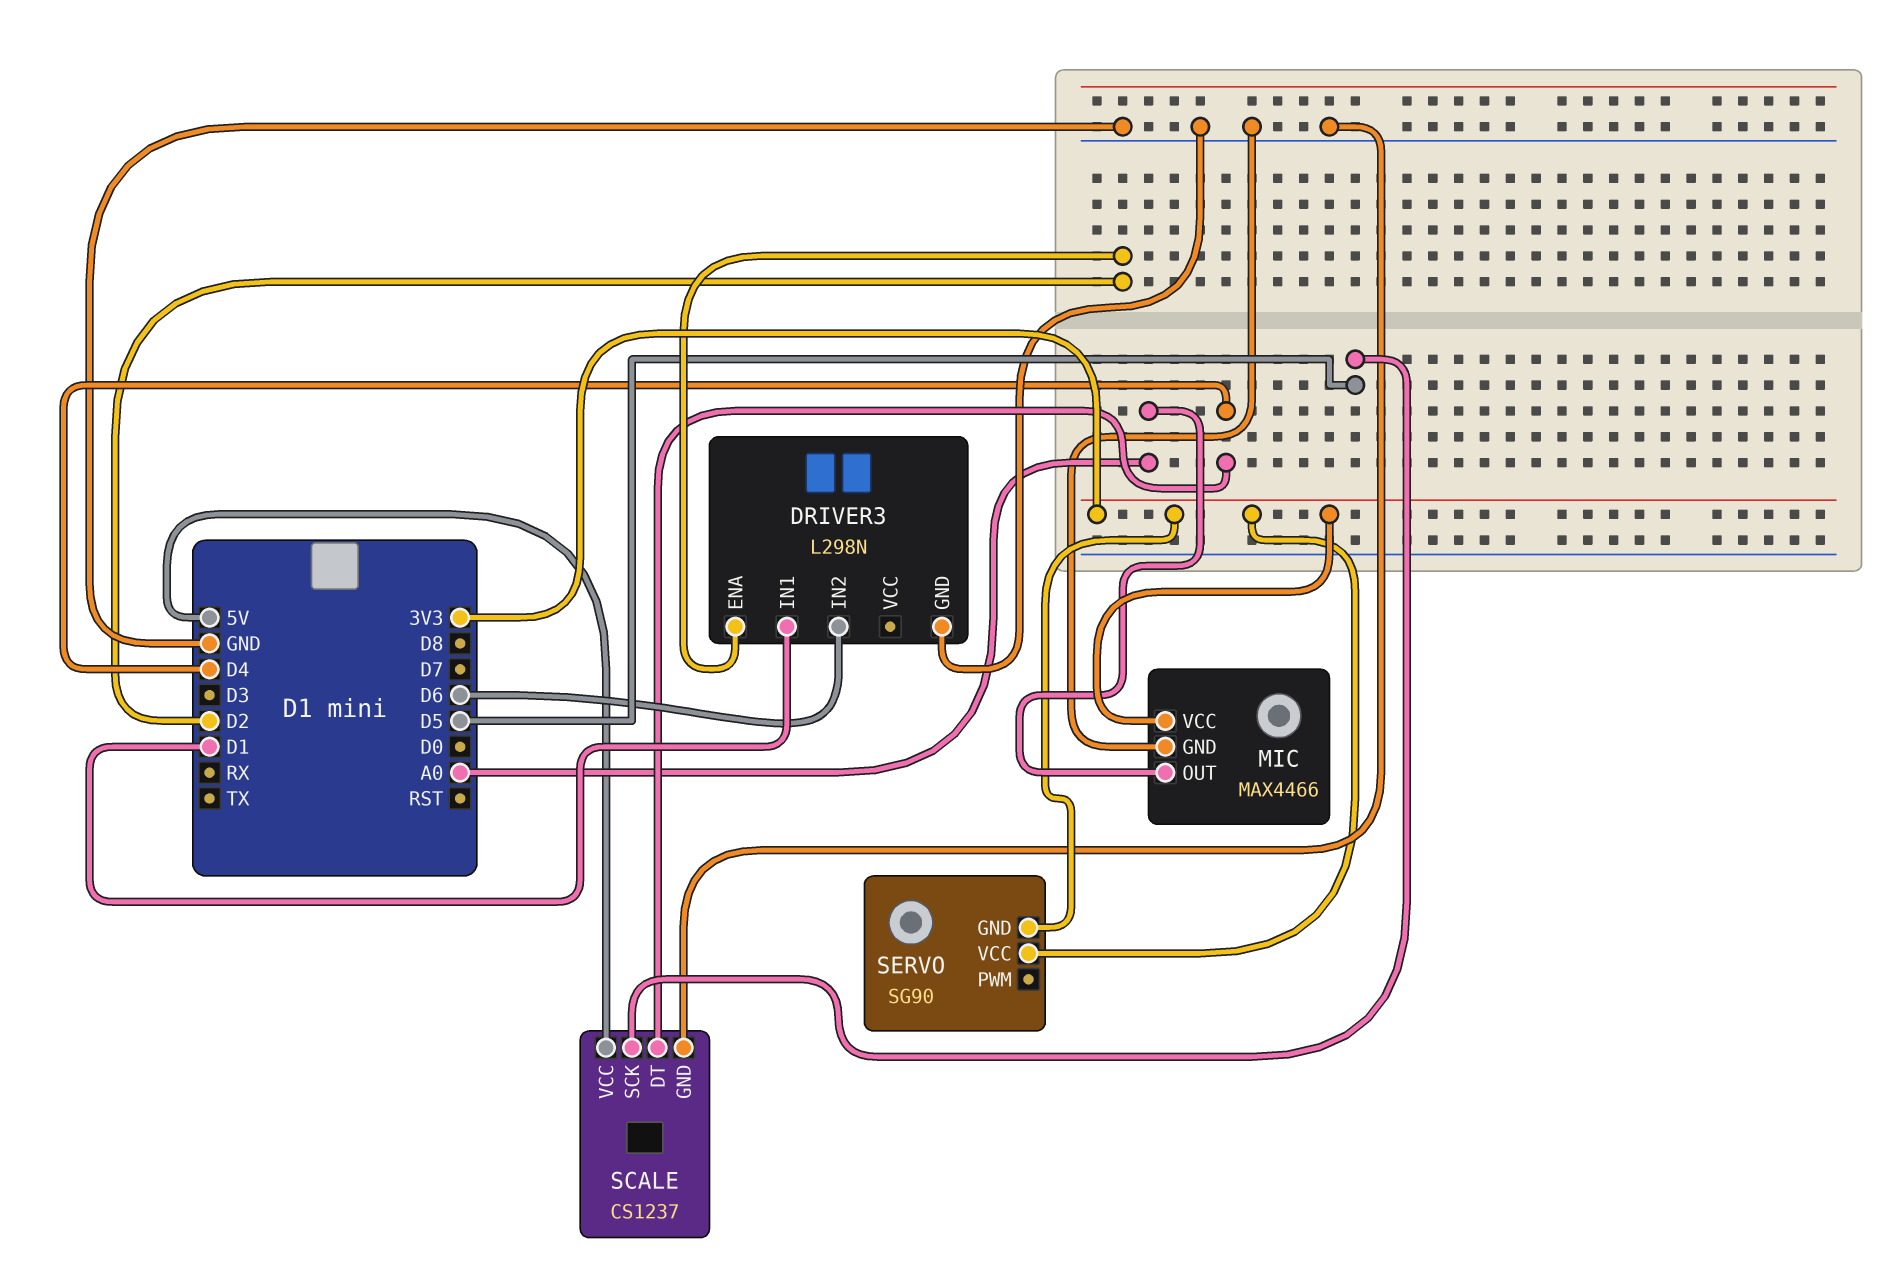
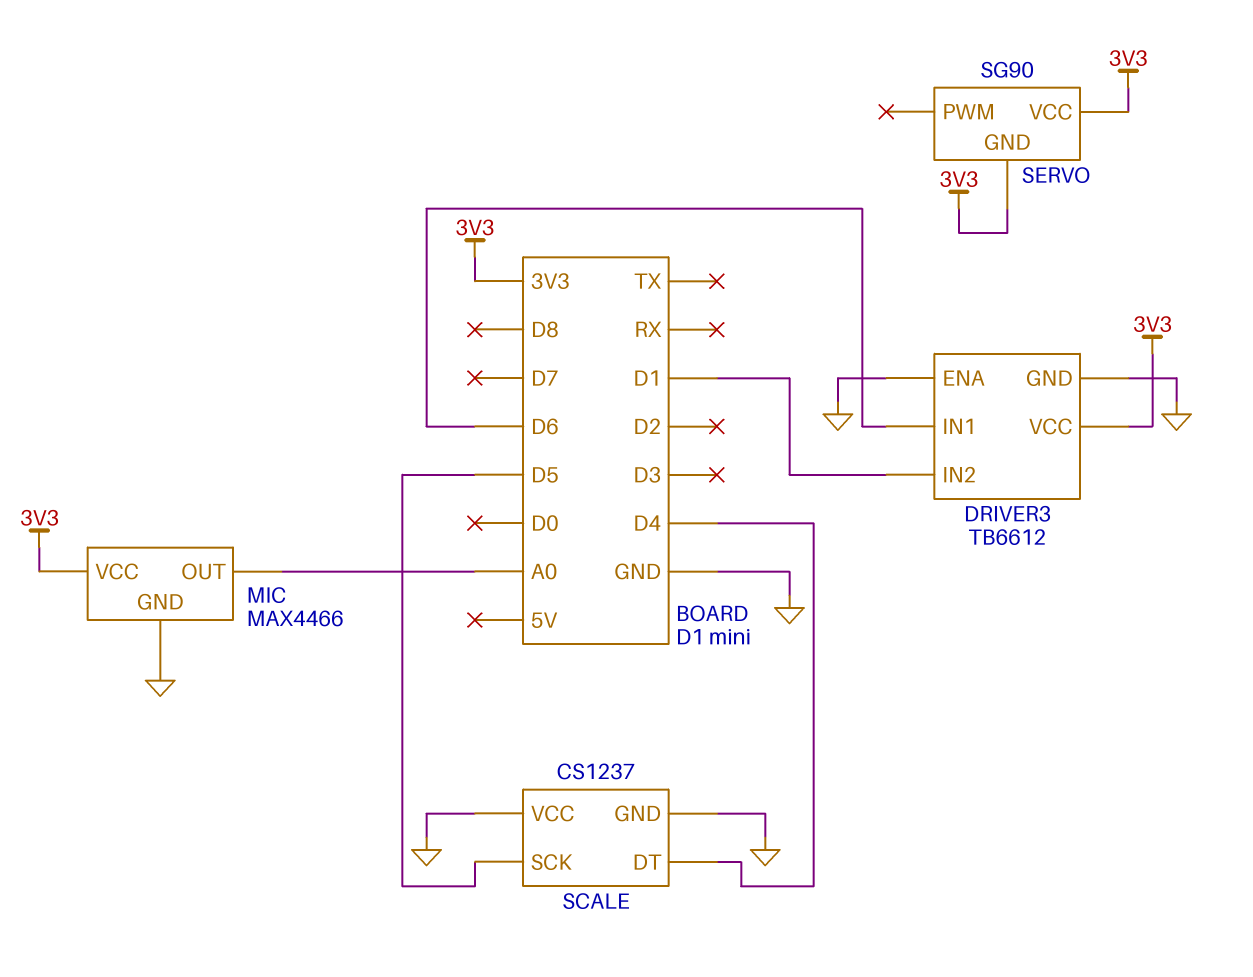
DRIVER3: L298N -> TB6612
DRIVER3 pin ENA: D2 -> GND
DRIVER3 pin IN1: D1 -> D6
DRIVER3 pin IN2: D6 -> D1
DRIVER3 pin VCC: none -> 3V3
SCALE pin VCC: 5V -> GND

